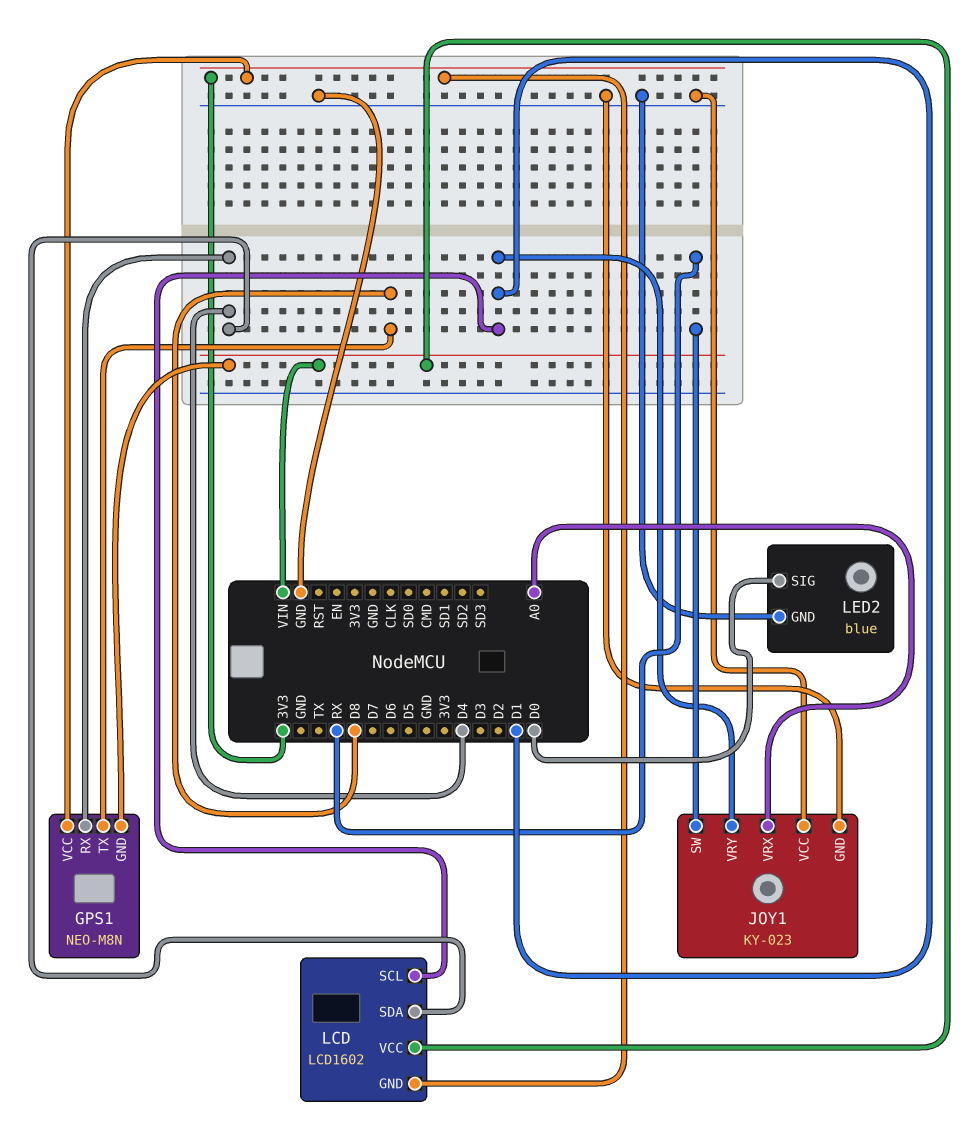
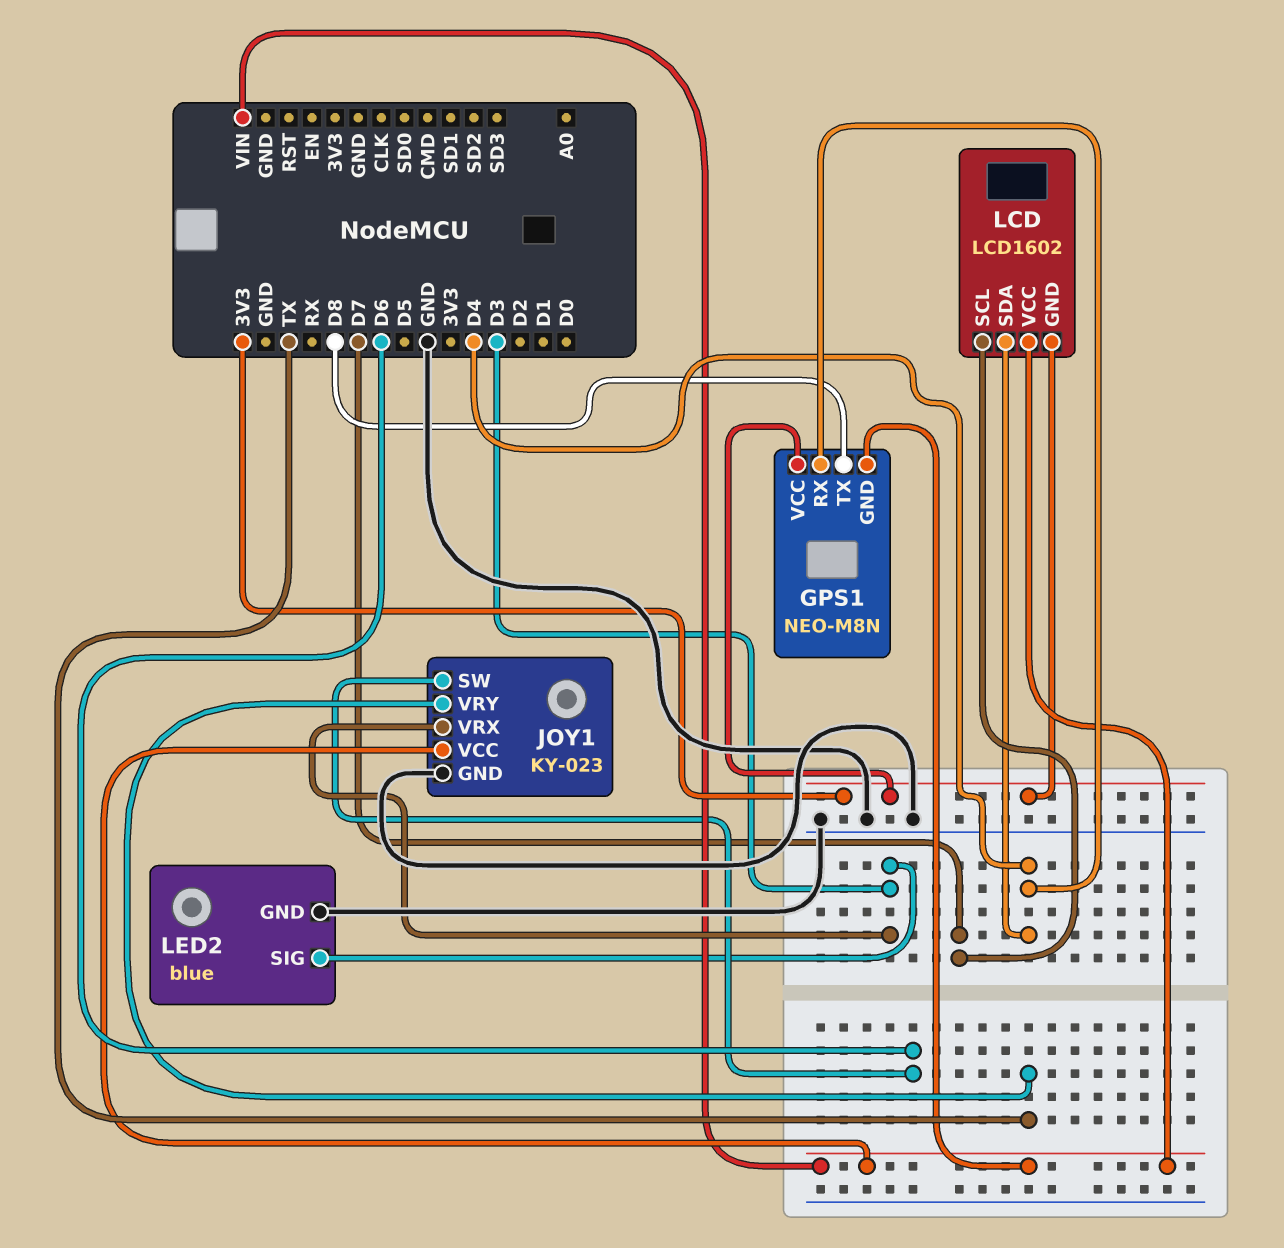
JOY1 pin SW: RX -> D6
JOY1 pin VCC: GND -> VIN
JOY1 pin VRX: A0 -> D3
JOY1 pin VRY: D1 -> TX
LCD pin SCL: D1 -> D7
LED2 pin SIG: D0 -> D3

